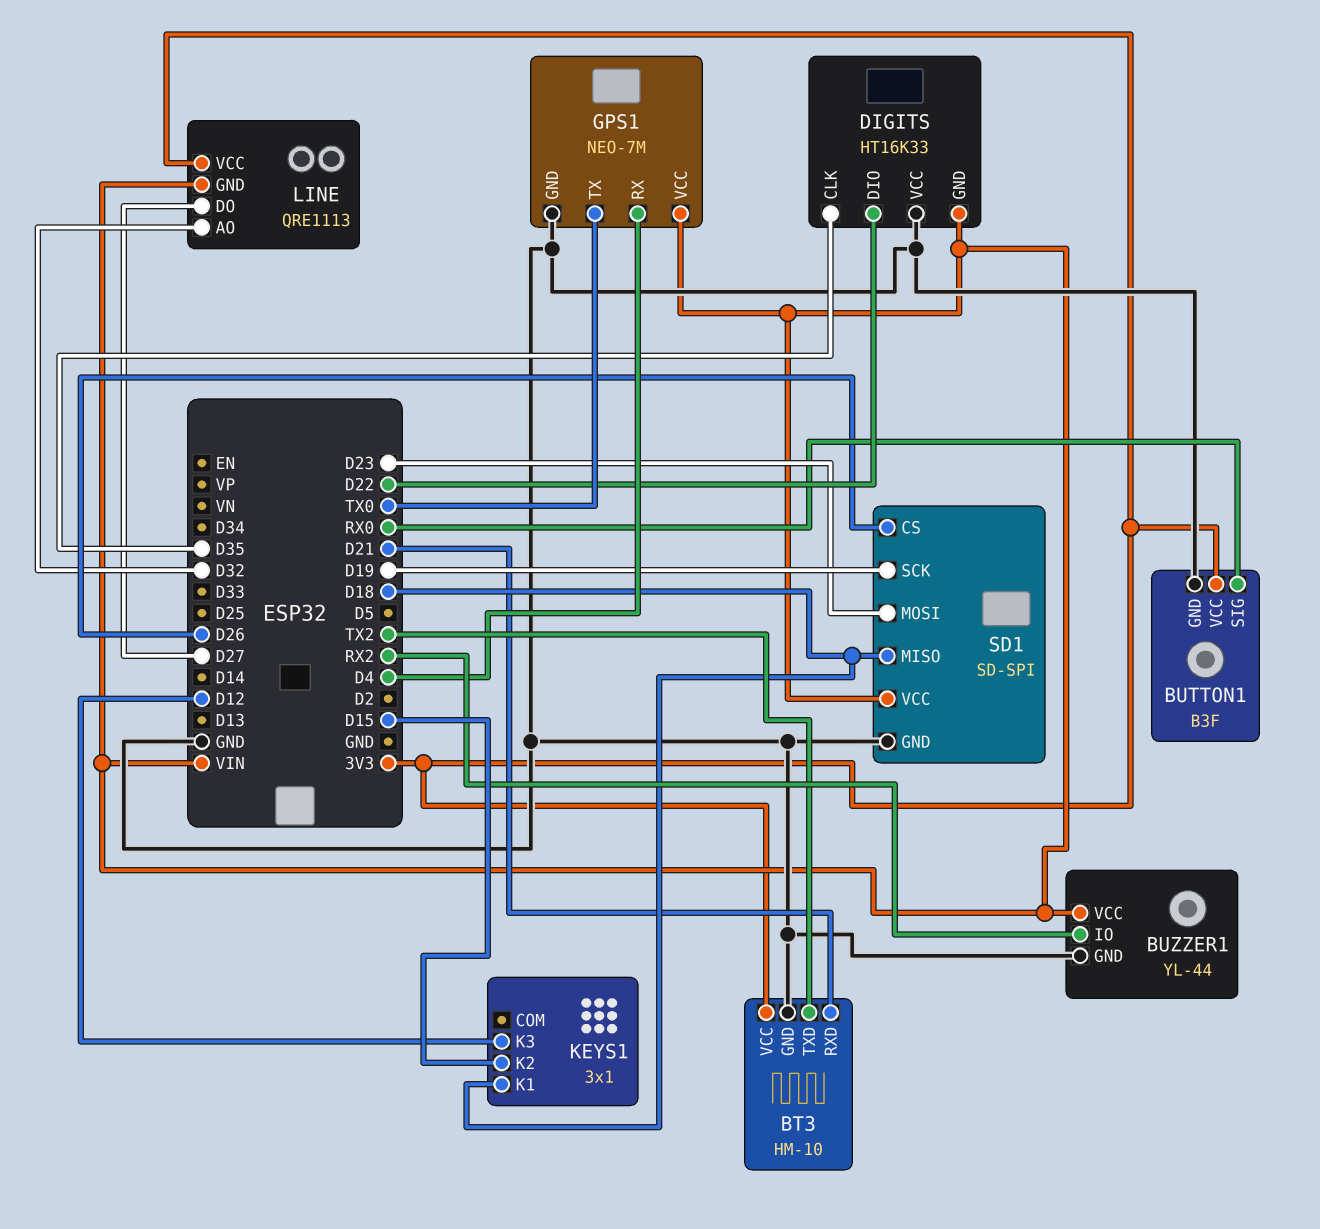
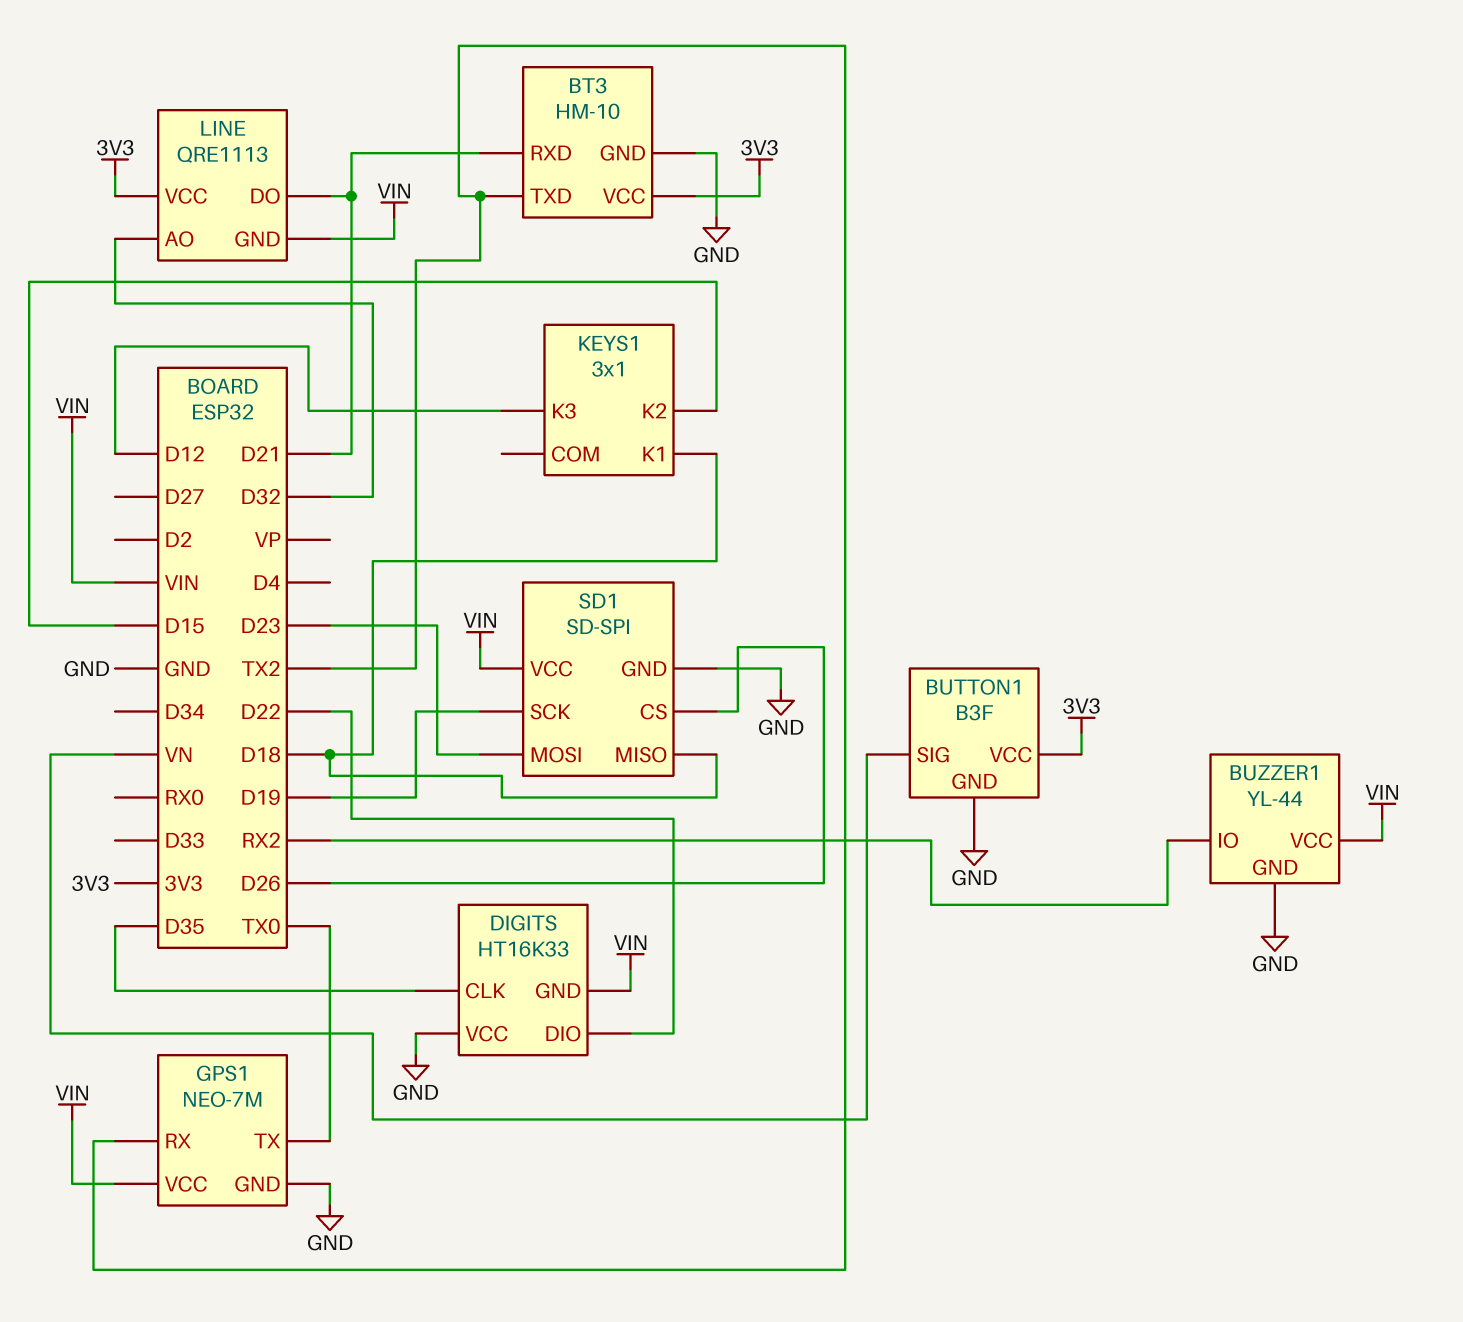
BUTTON1 pin SIG: RX0 -> VN
GPS1 pin RX: D4 -> TX2
LINE pin DO: D27 -> D21

